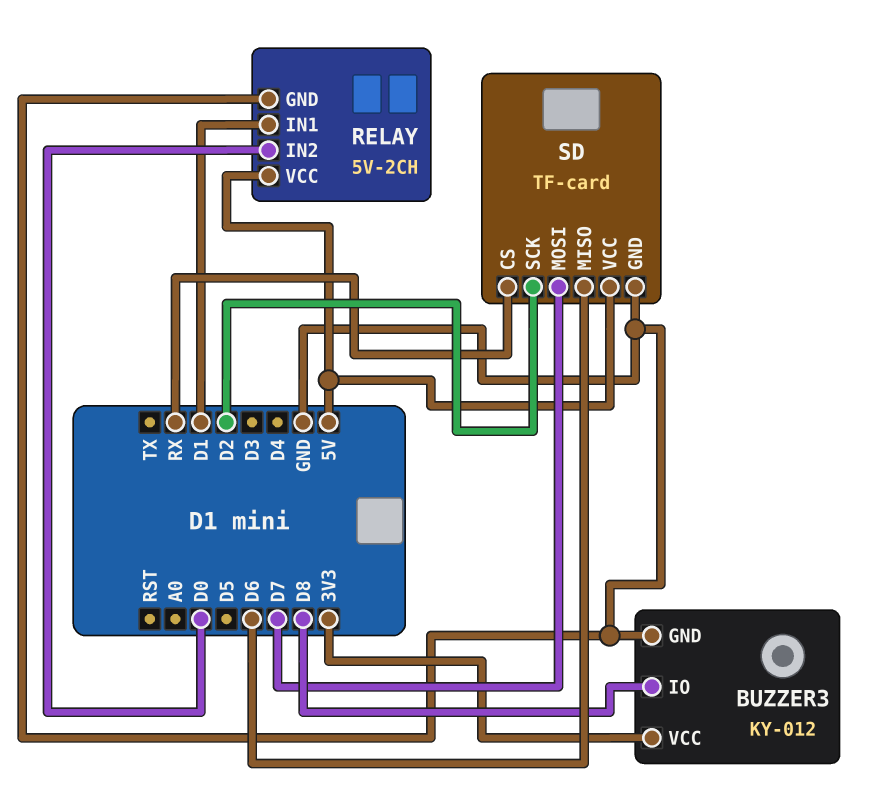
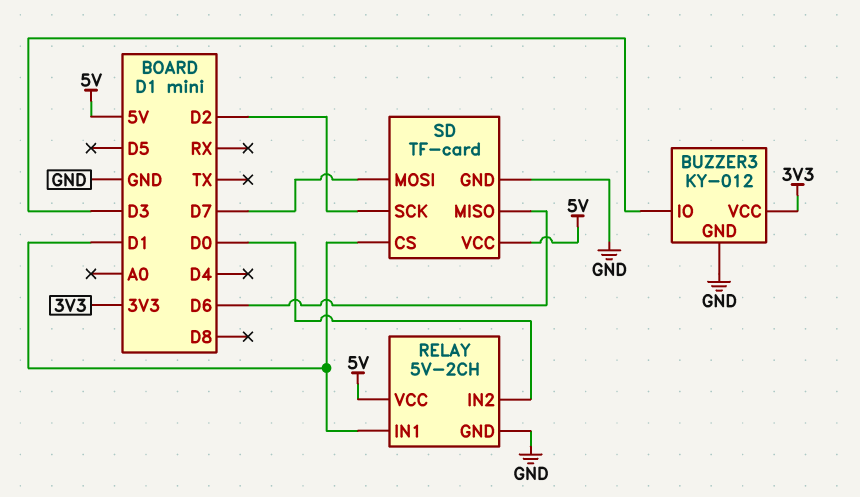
BUZZER3 pin IO: D8 -> D3
SD pin CS: RX -> D1

